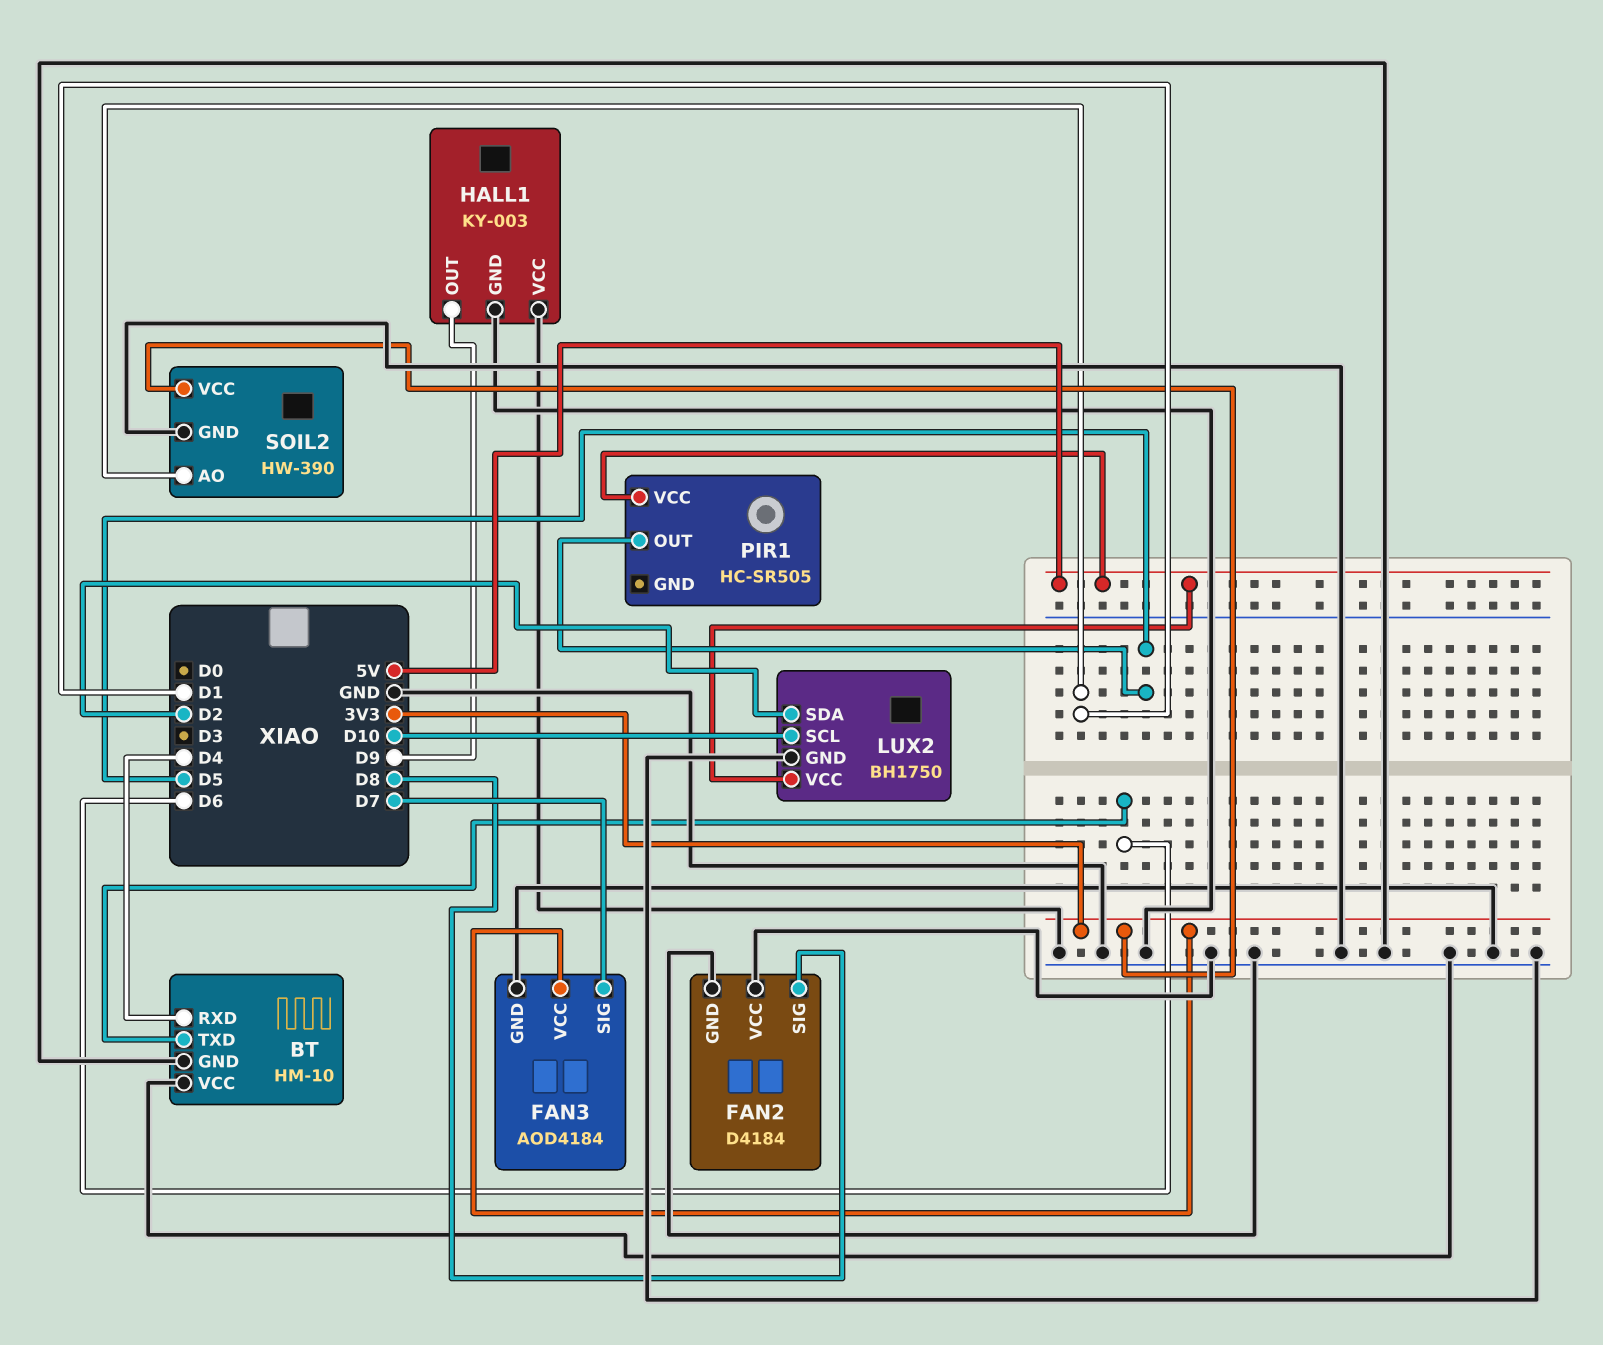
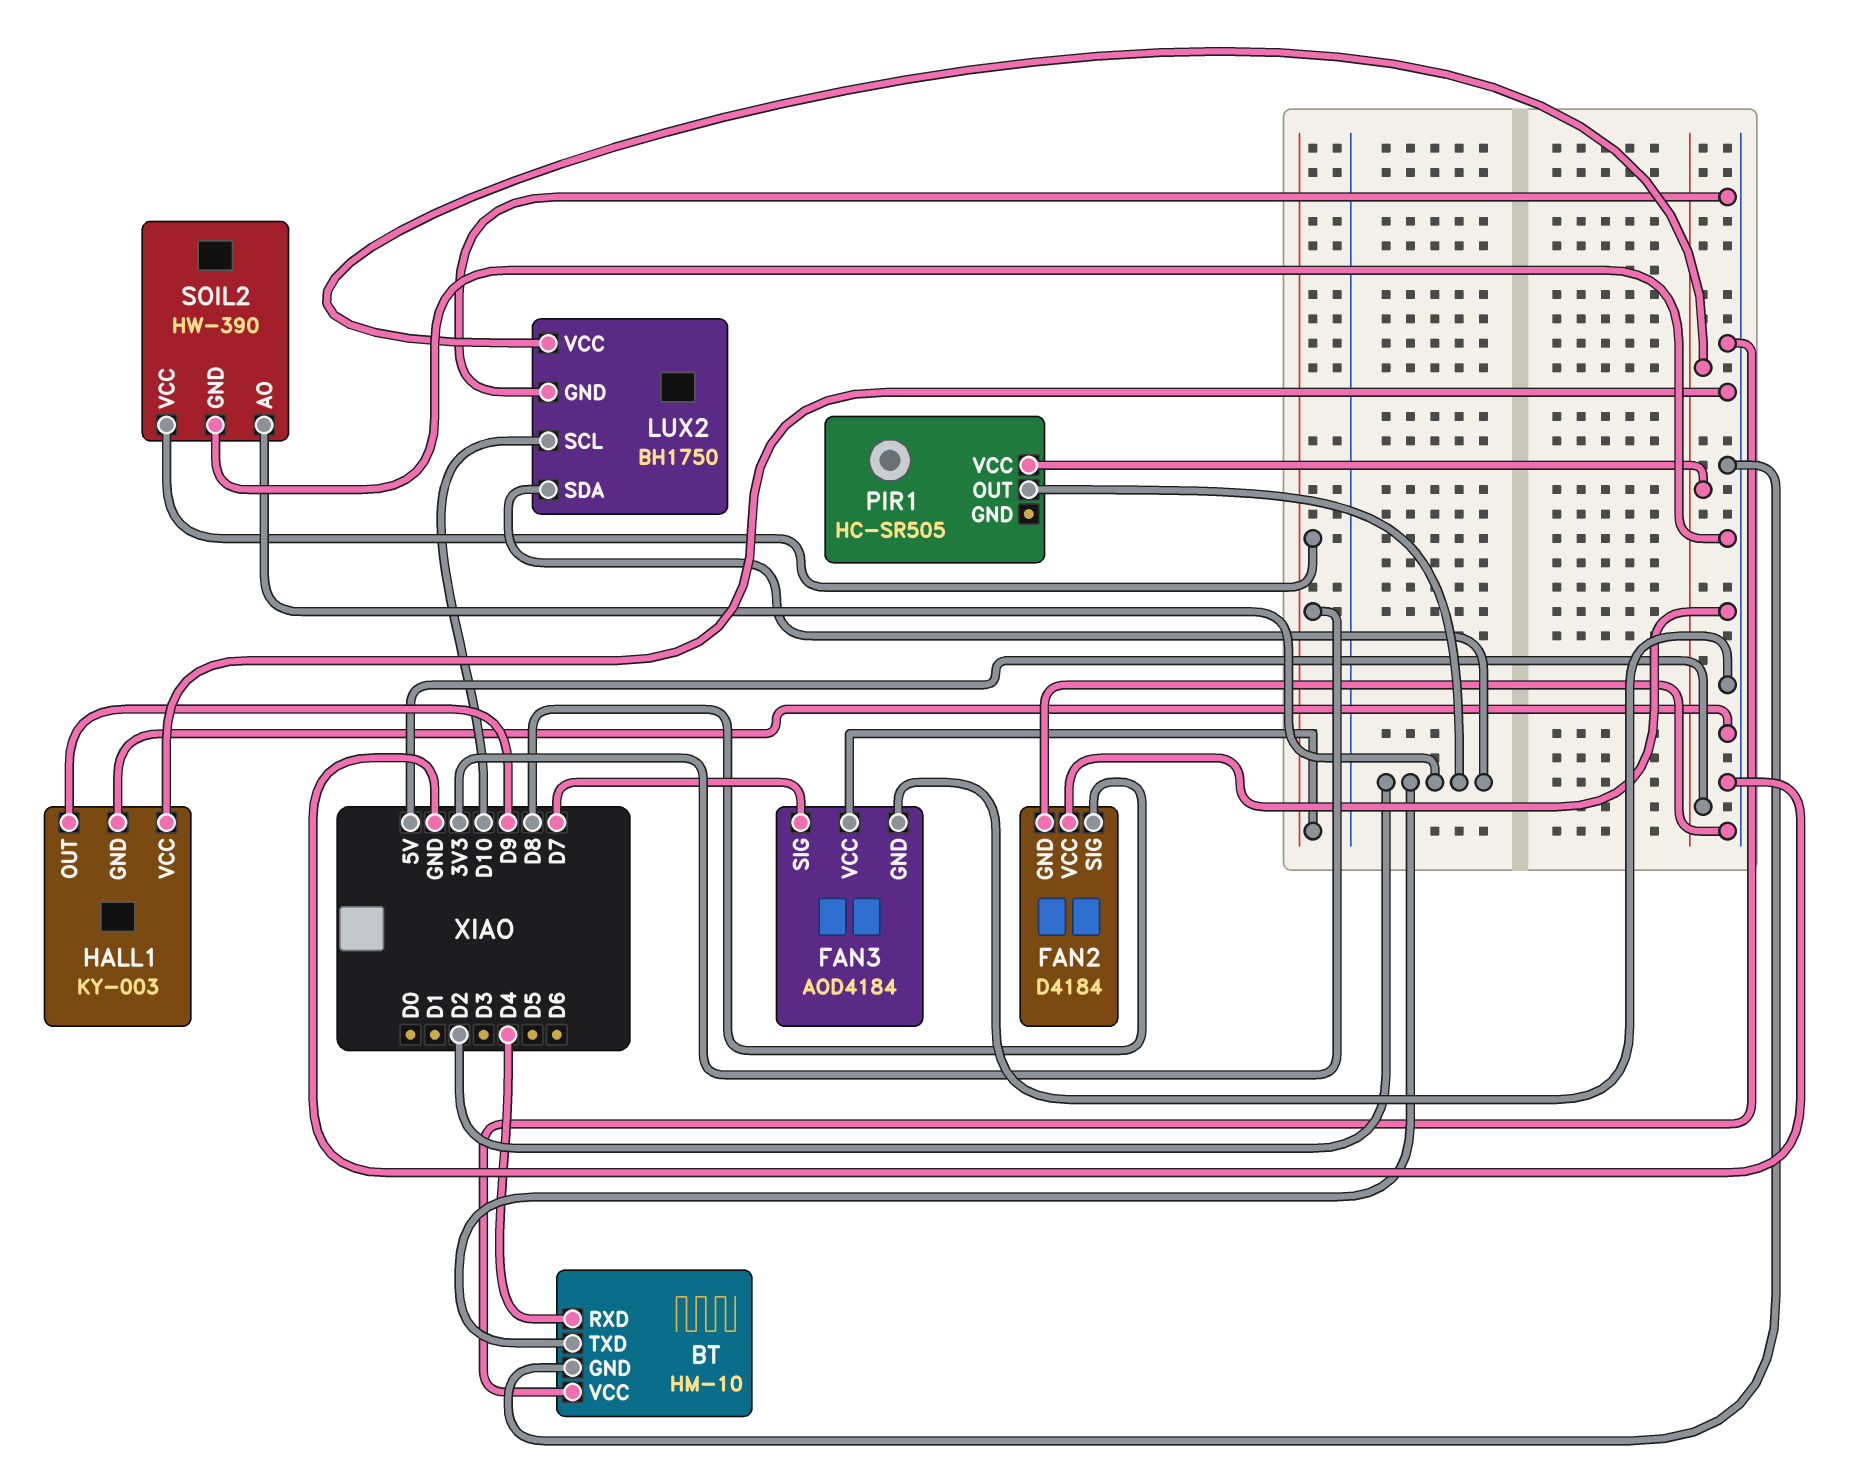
BT pin TXD: D6 -> D2
PIR1 pin OUT: D5 -> D2
SOIL2 pin AO: D1 -> D2

